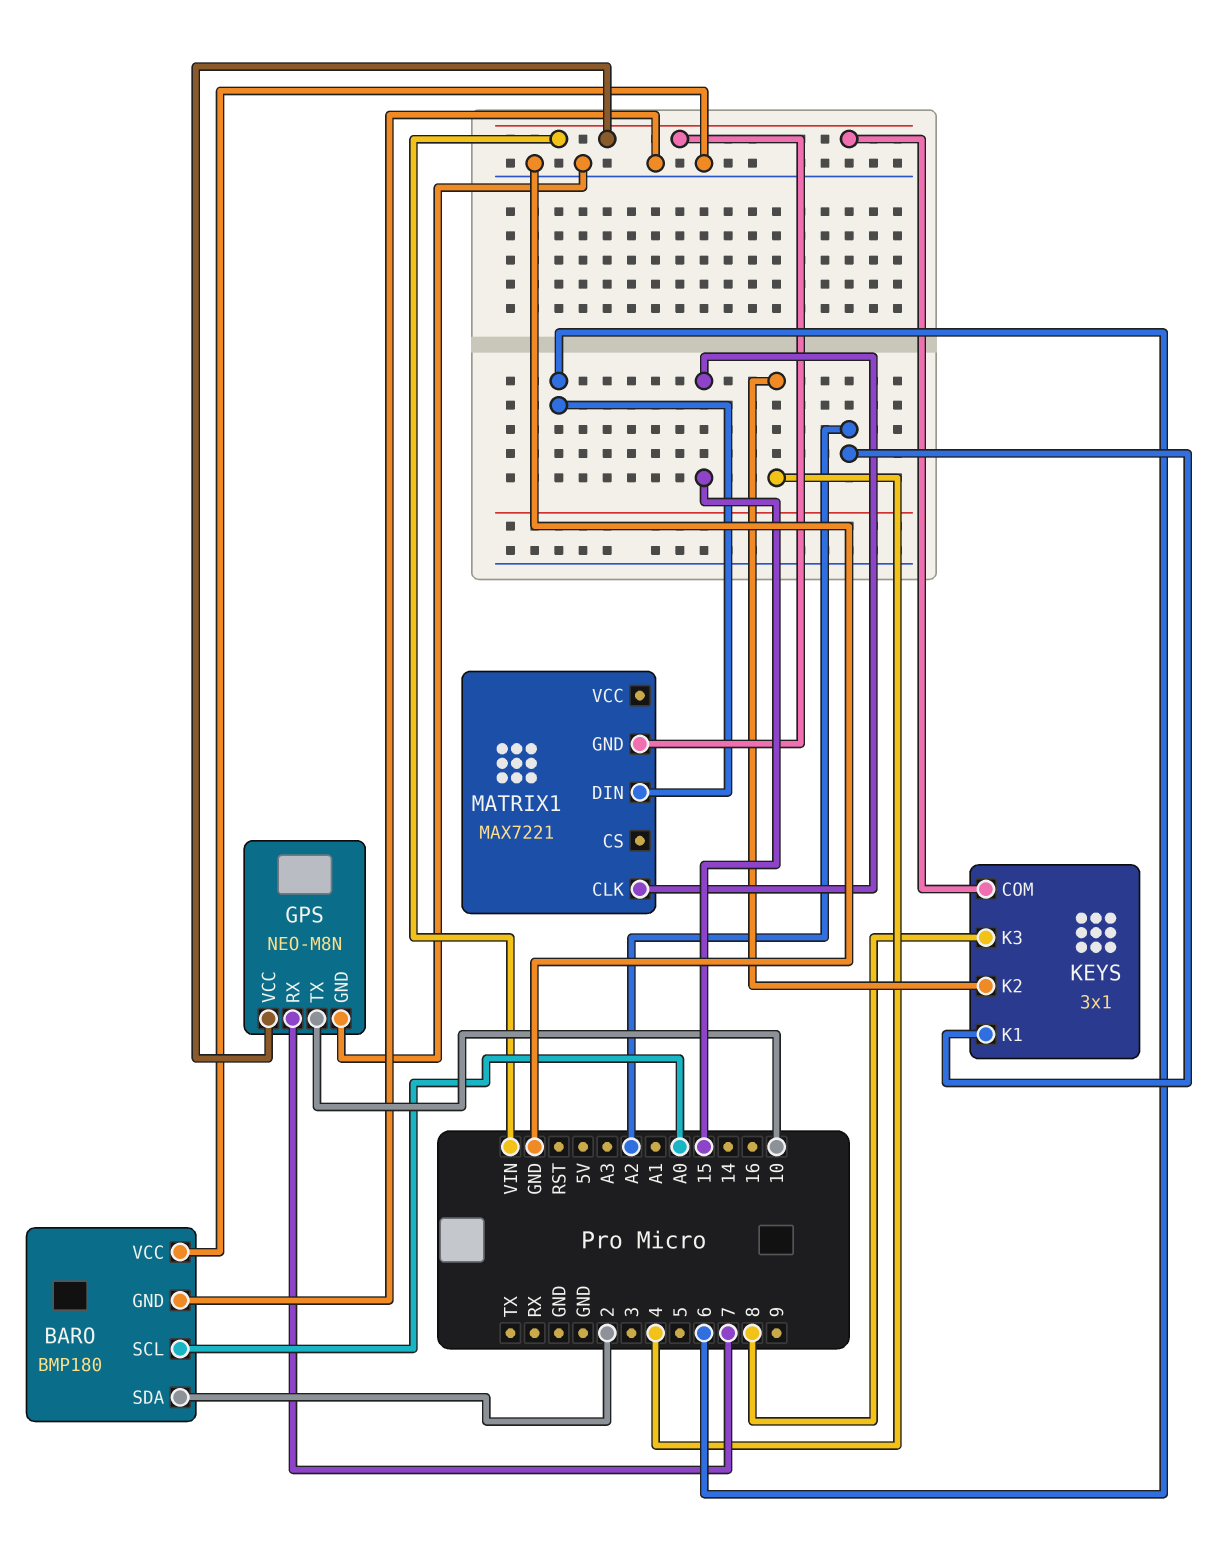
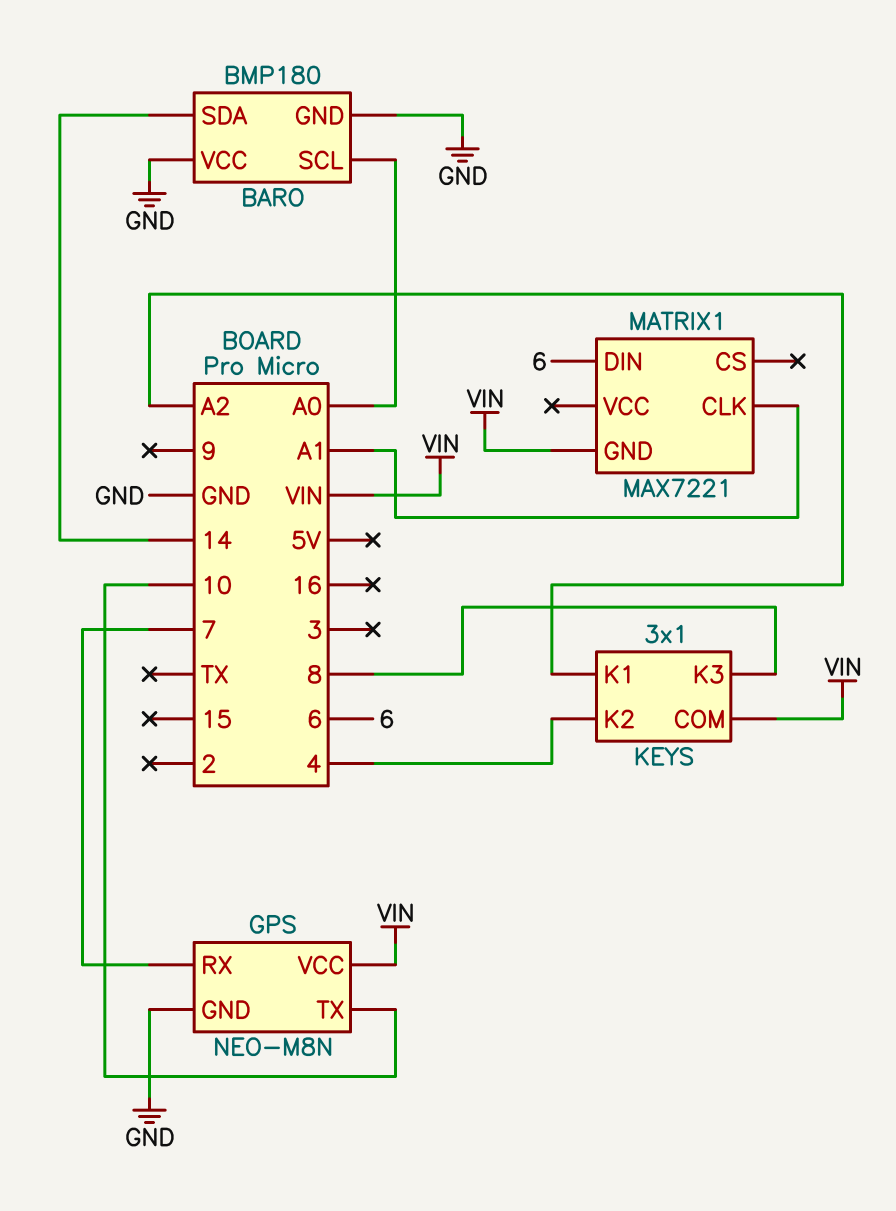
BARO pin SDA: 2 -> 14
MATRIX1 pin CLK: 15 -> A1

